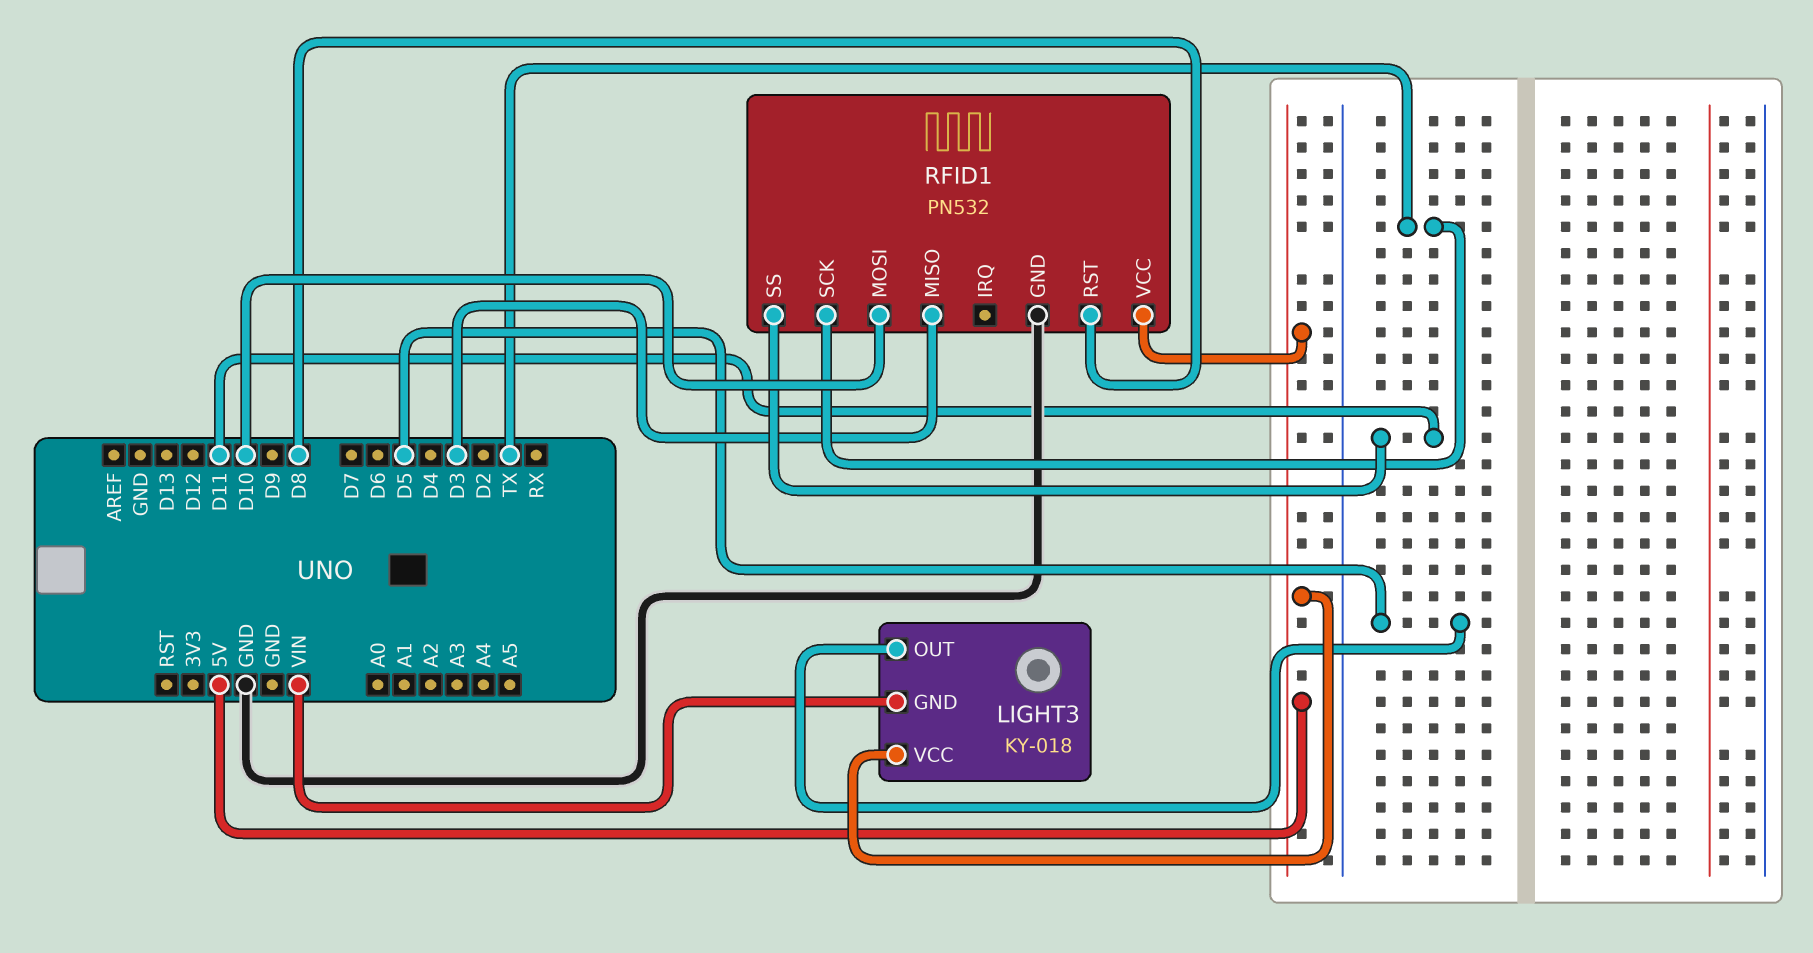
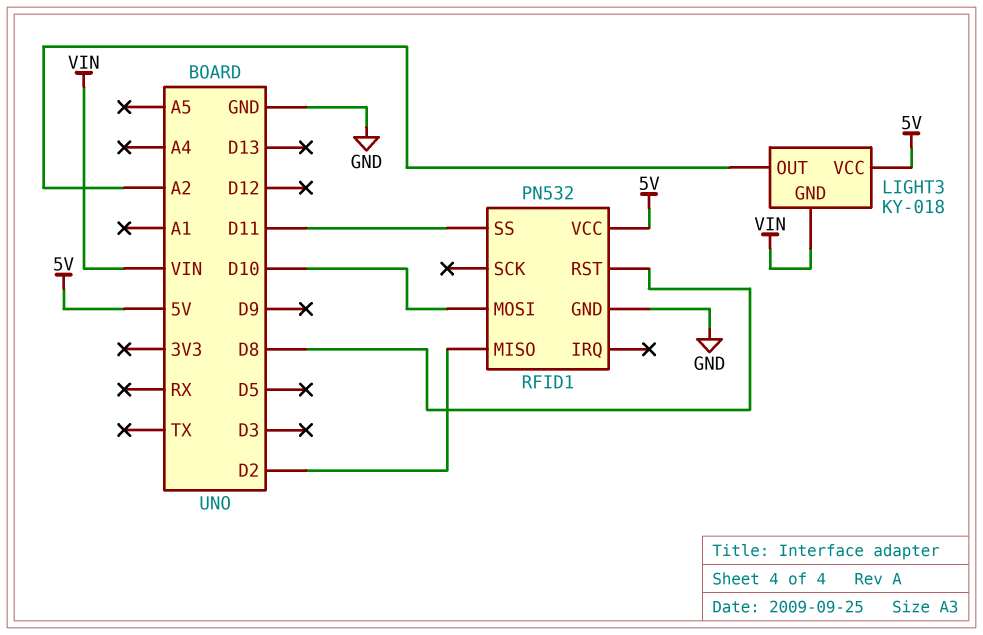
LIGHT3 pin OUT: D5 -> A2
RFID1 pin MISO: D3 -> D2
RFID1 pin SCK: TX -> none

